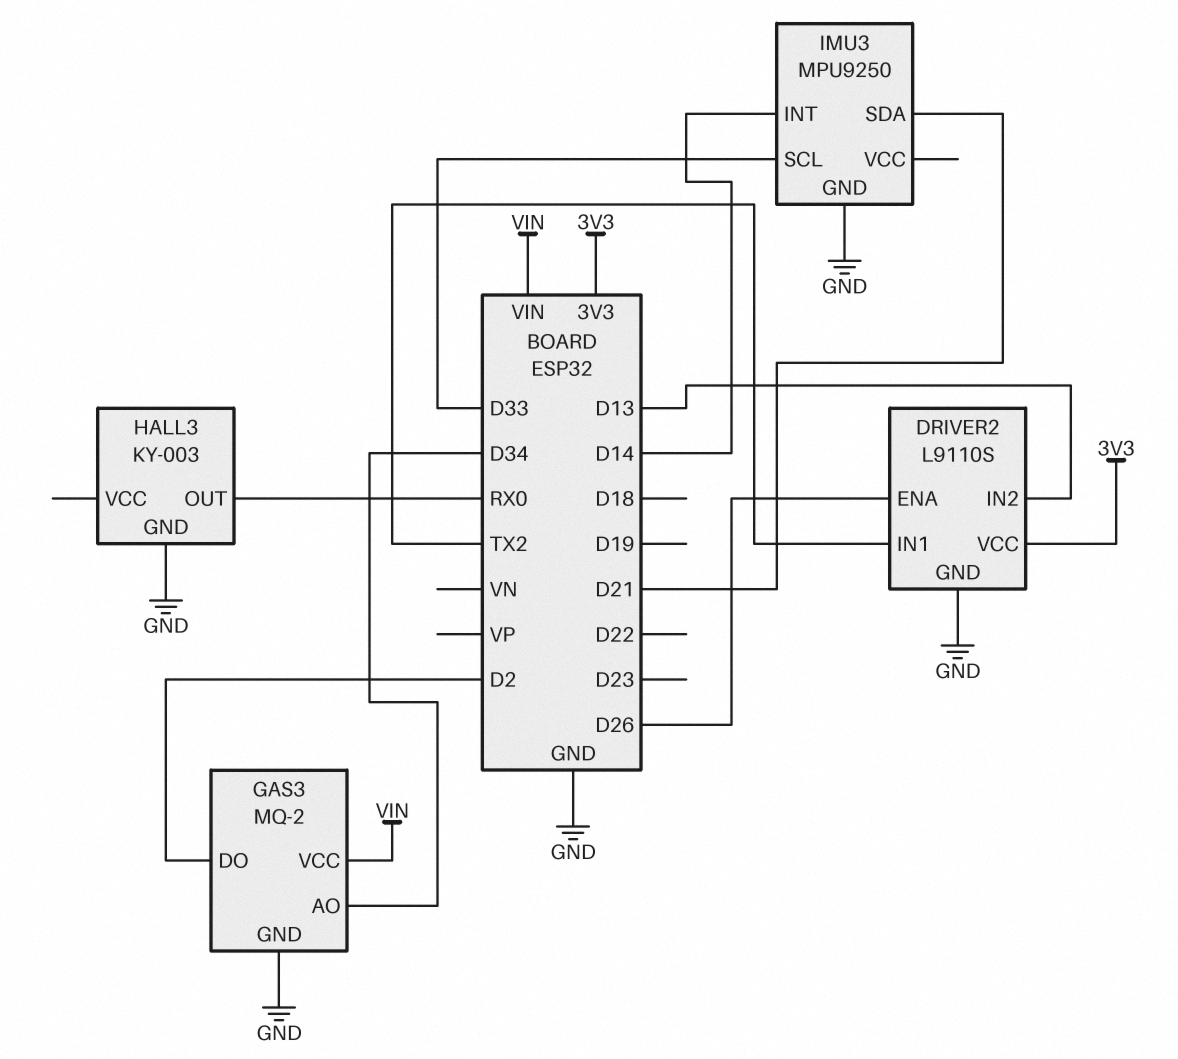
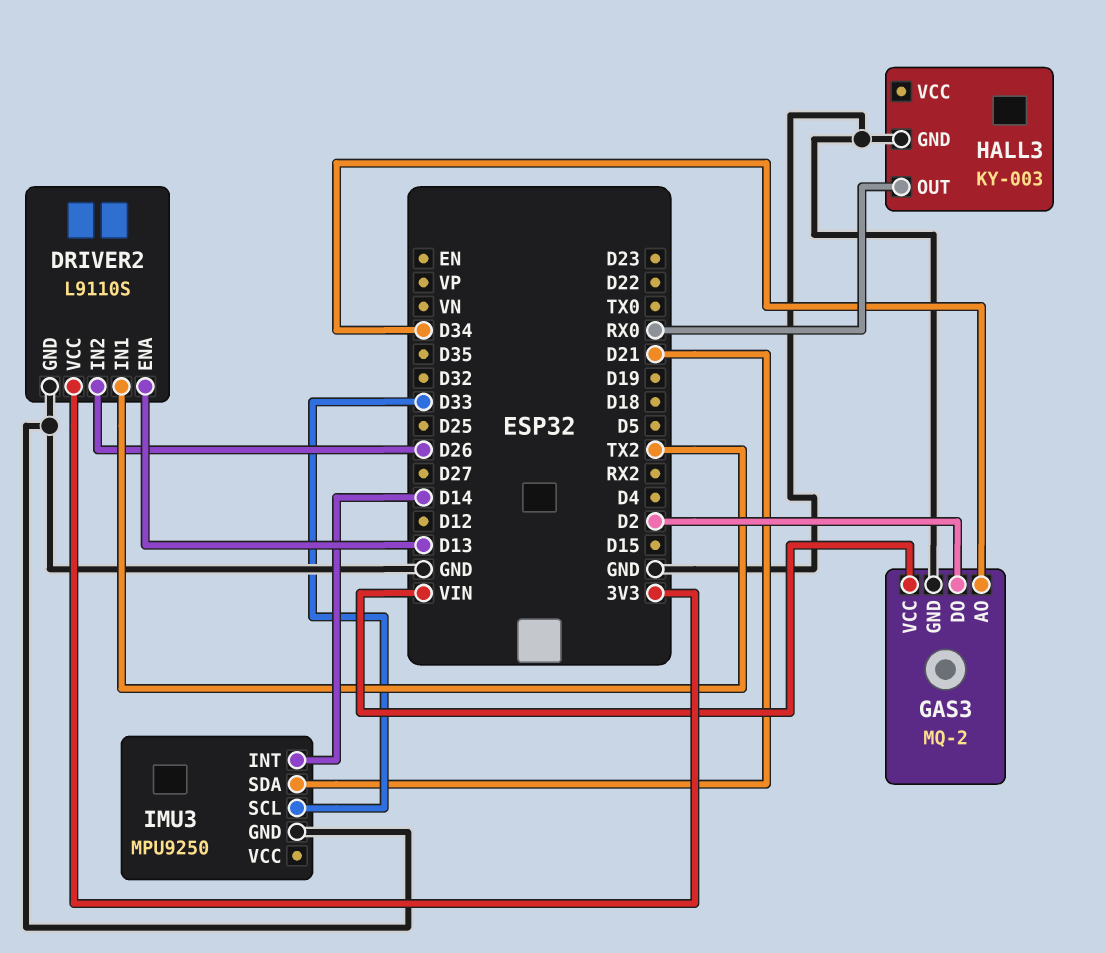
DRIVER2 pin ENA: D26 -> D13
DRIVER2 pin IN2: D13 -> D26

